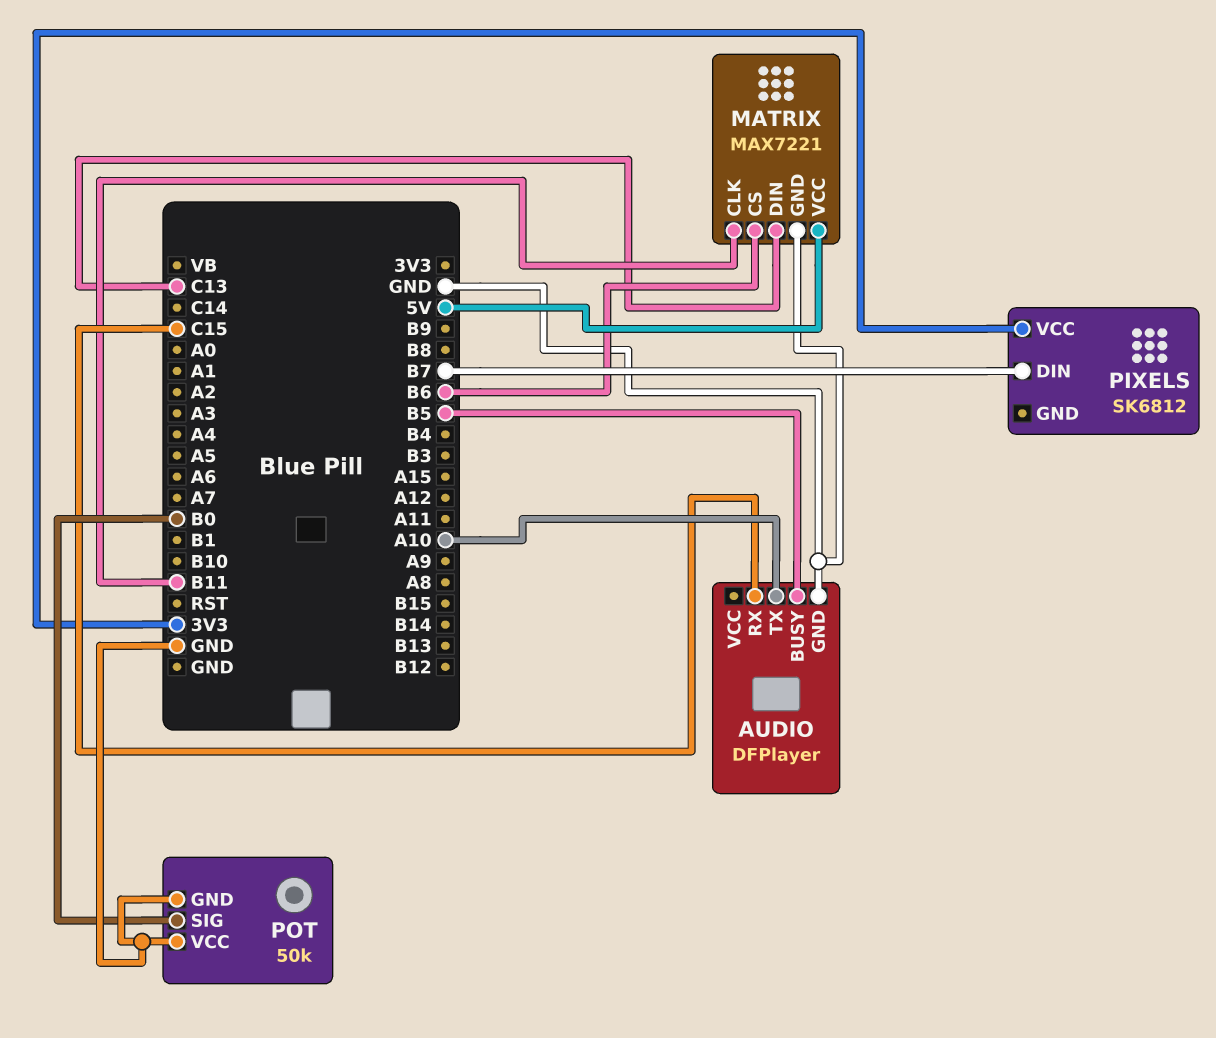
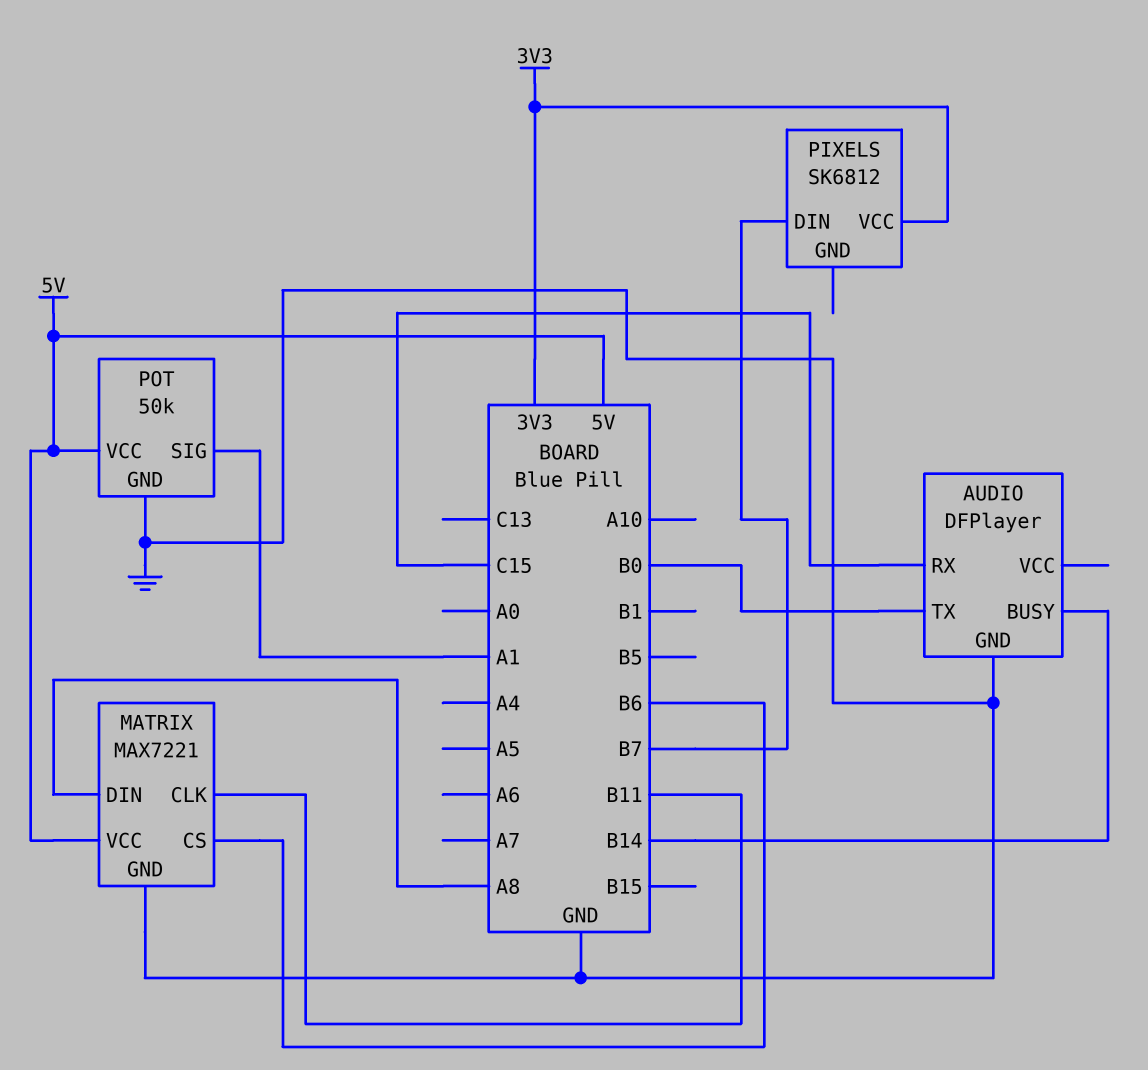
AUDIO pin BUSY: B5 -> B14
AUDIO pin TX: A10 -> B0
MATRIX pin DIN: C13 -> A8
POT pin SIG: B0 -> A1
POT pin VCC: GND -> 5V

